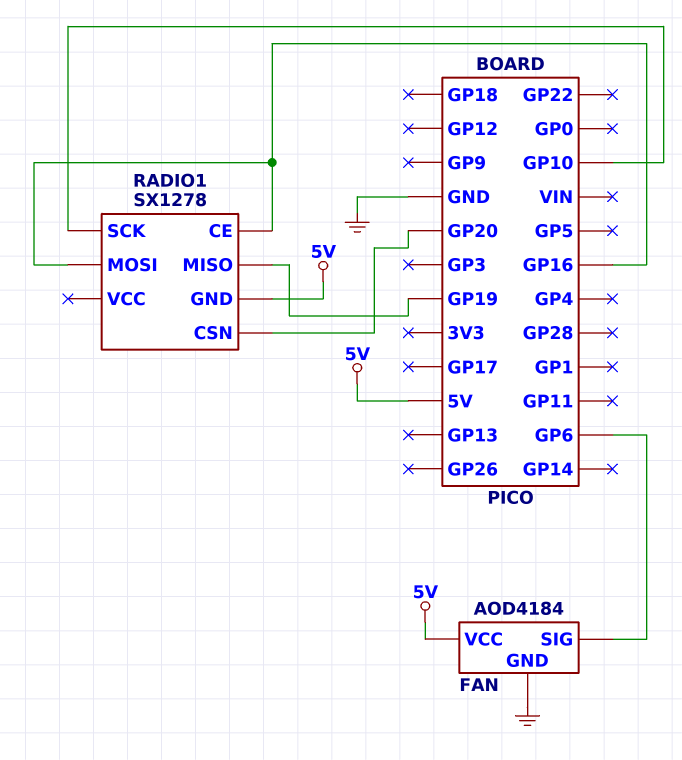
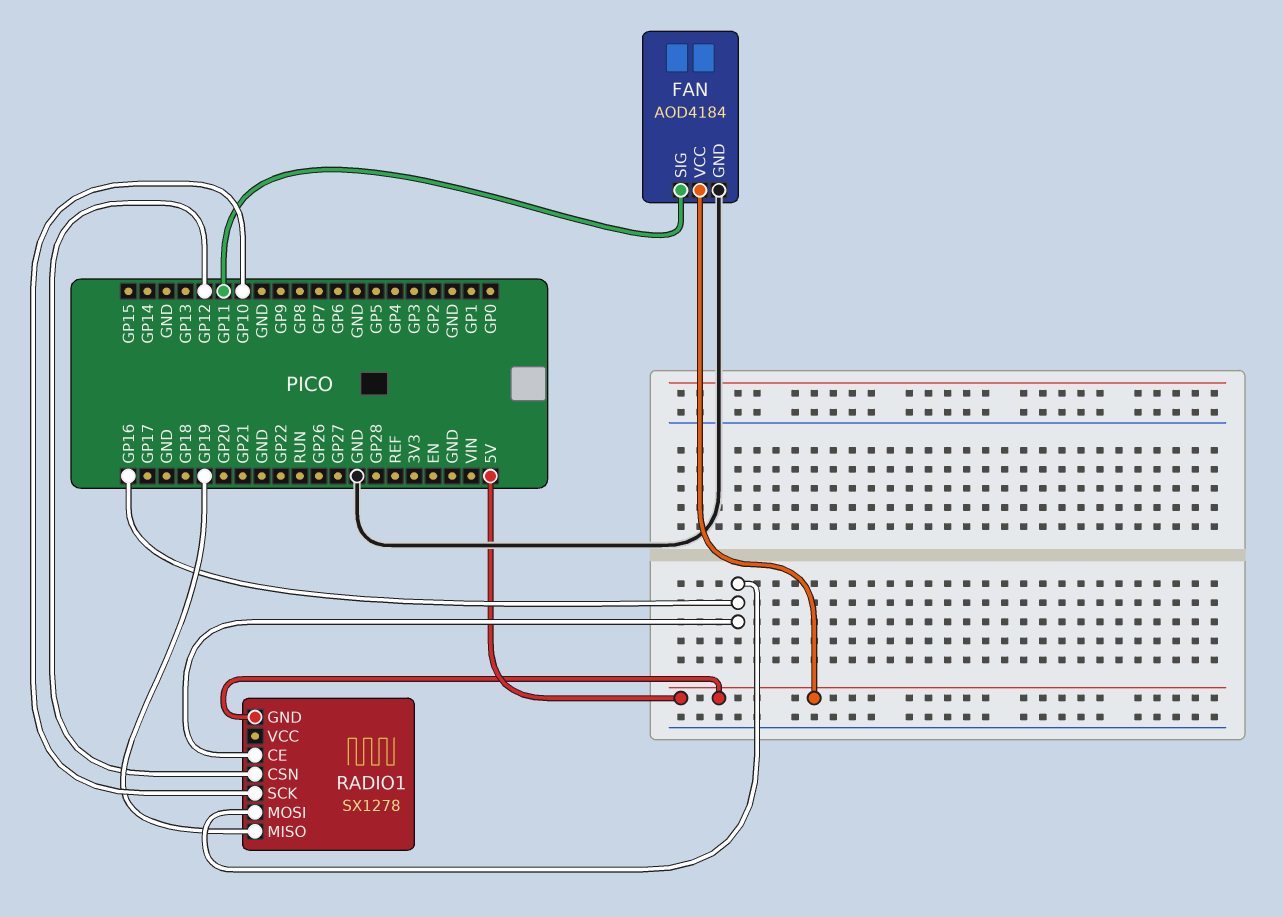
FAN pin SIG: GP6 -> GP11
RADIO1 pin CSN: GP20 -> GP12

